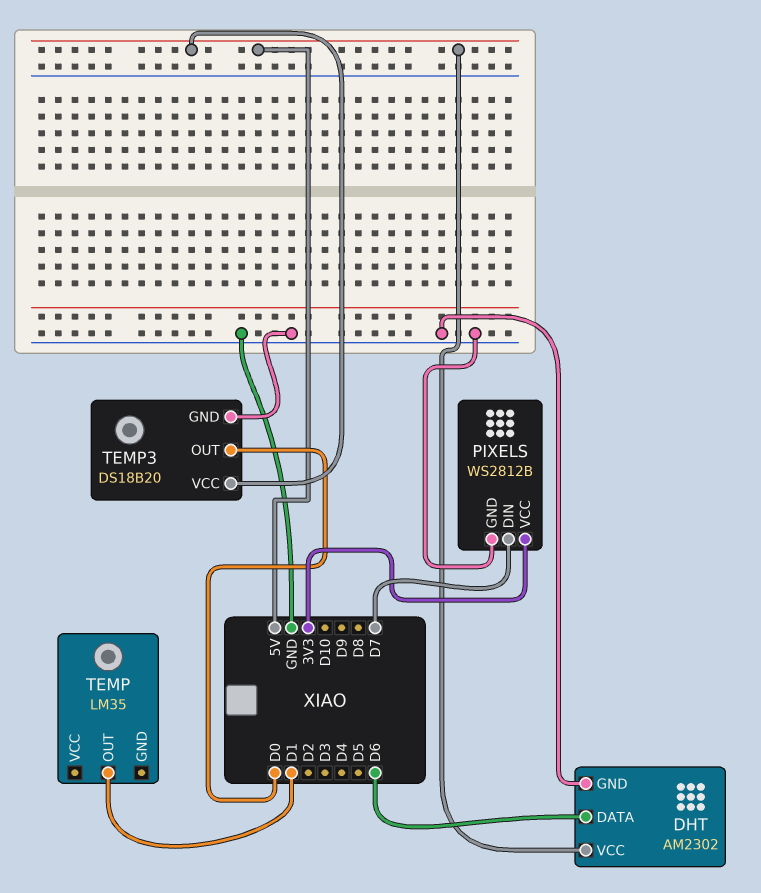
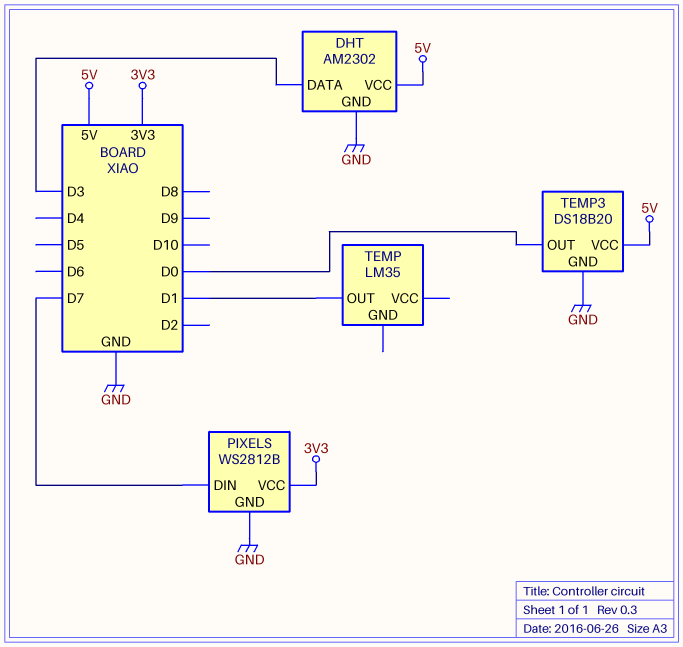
DHT pin DATA: D6 -> D3

